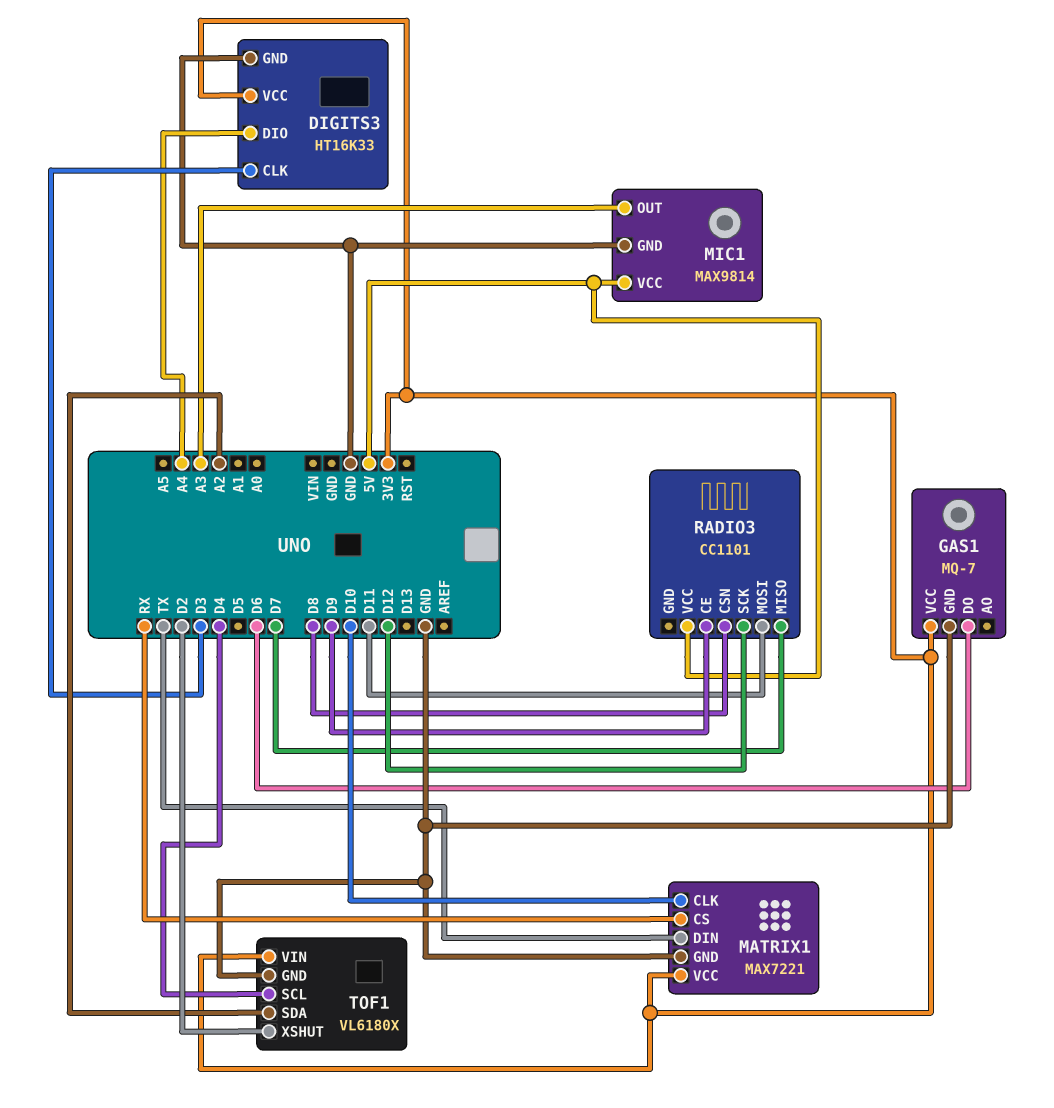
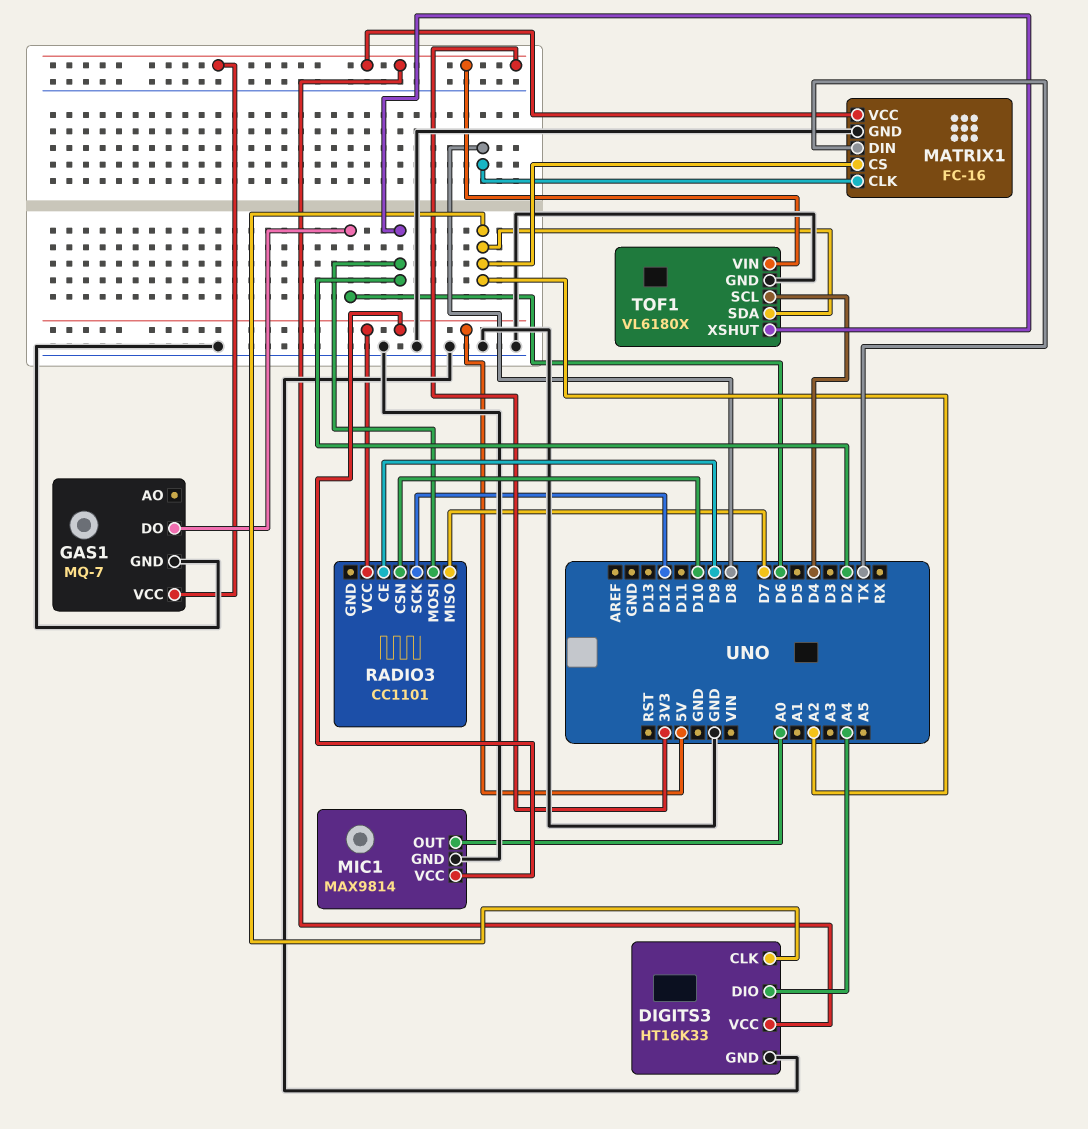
DIGITS3 pin CLK: D3 -> A2
MATRIX1: MAX7221 -> FC-16
MATRIX1 pin CLK: D10 -> D8
MATRIX1 pin CS: RX -> A2
MIC1 pin OUT: A3 -> A0
RADIO3 pin CSN: D8 -> D10
RADIO3 pin MOSI: D11 -> D2

